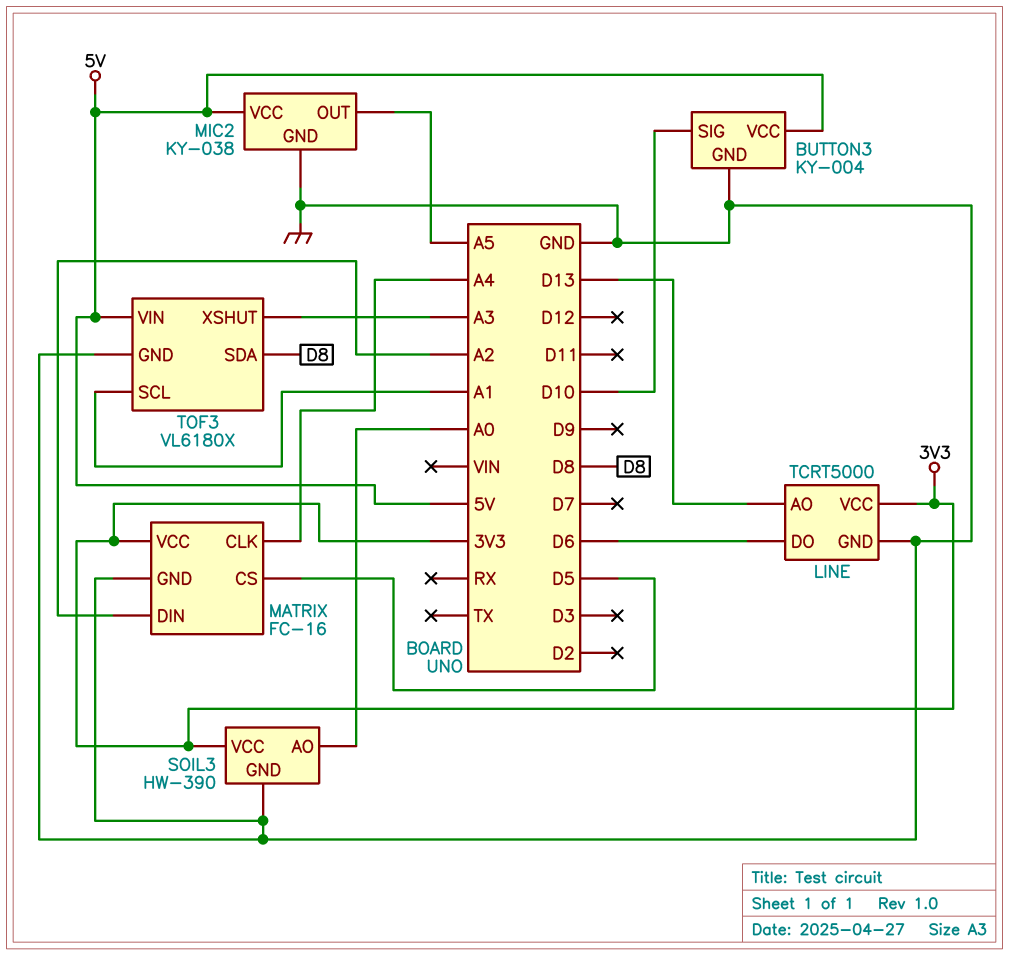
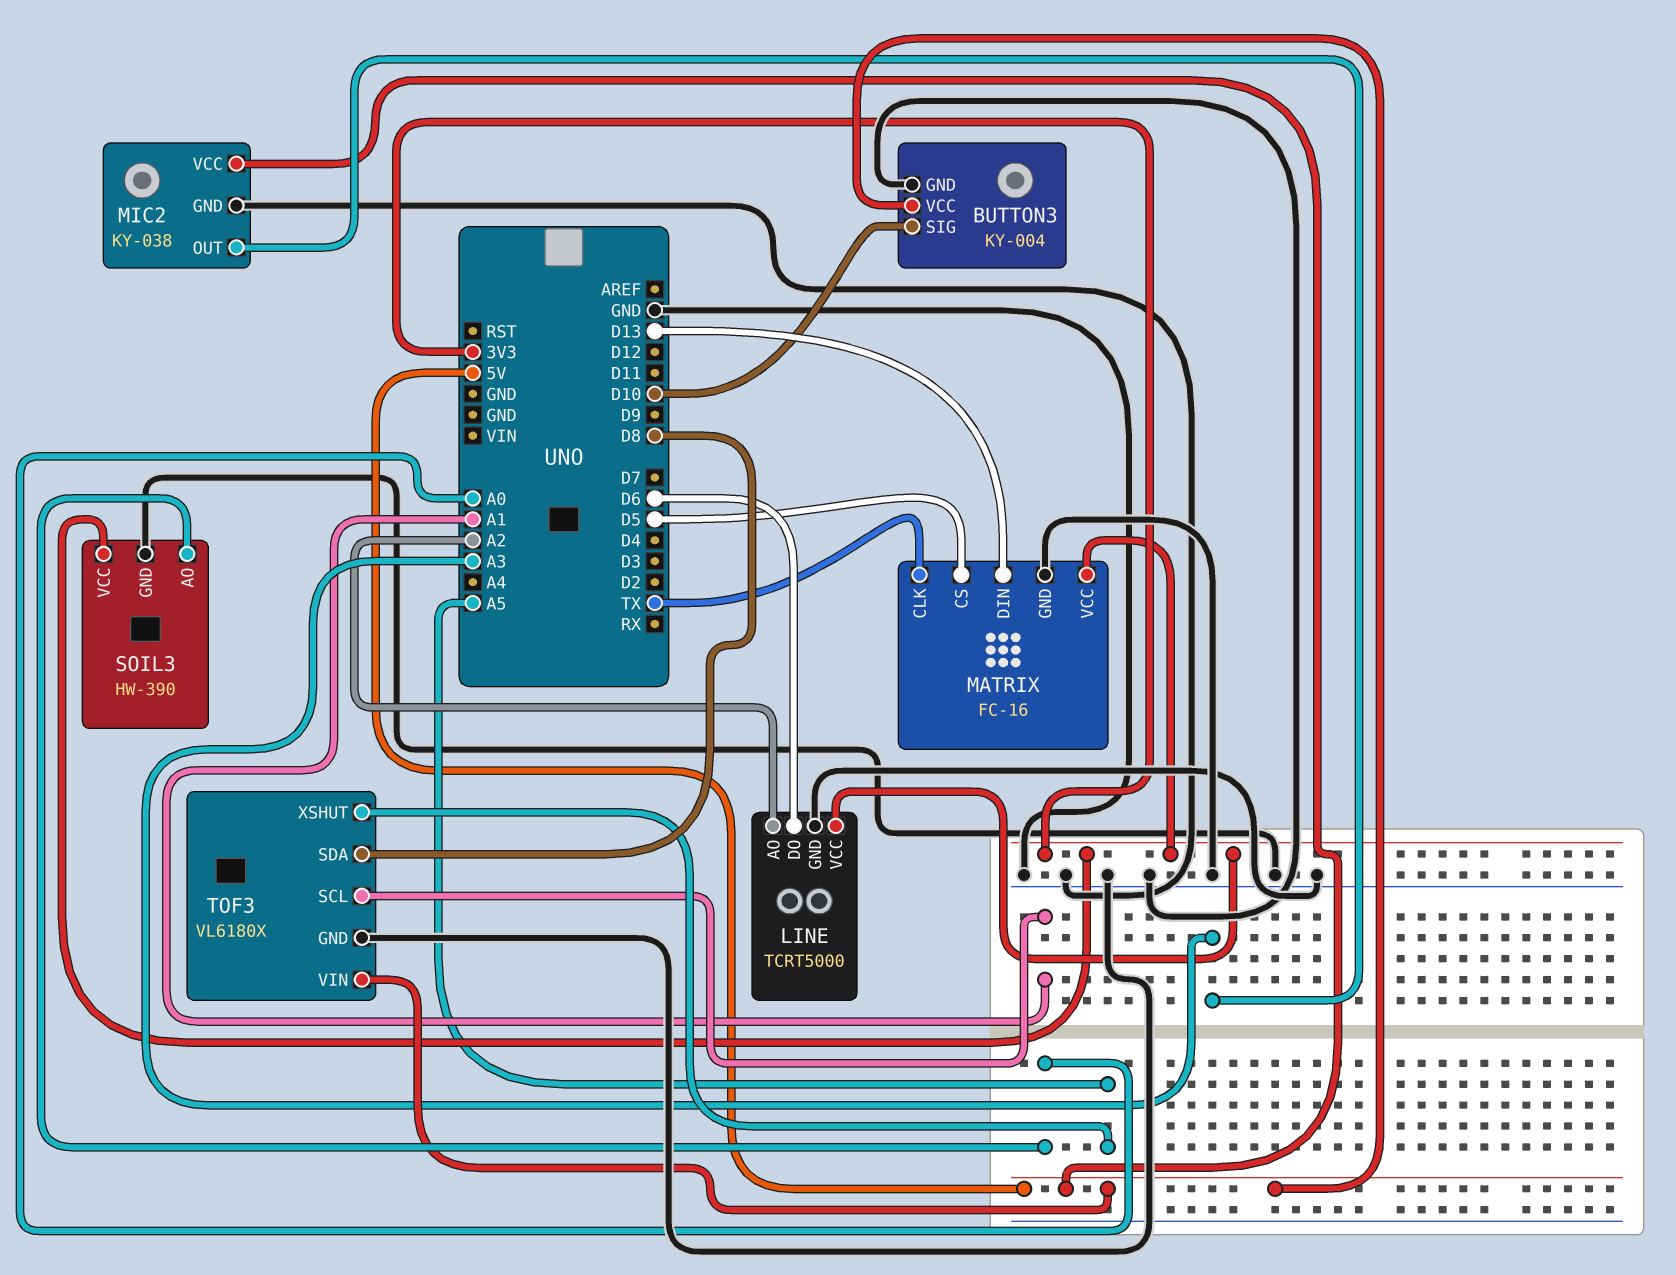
LINE pin AO: D13 -> A2
MATRIX pin CLK: A4 -> TX
MATRIX pin DIN: A2 -> D13
MIC2 pin OUT: A5 -> A3
TOF3 pin XSHUT: A3 -> A5

